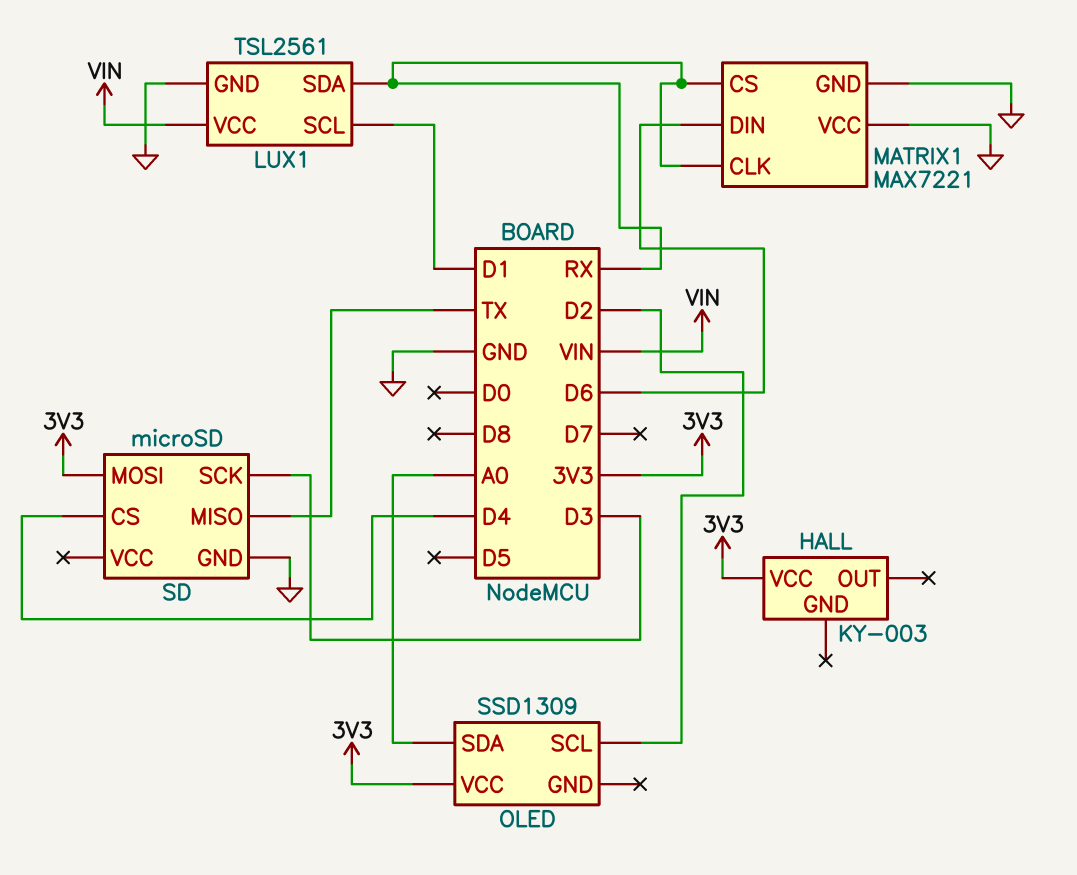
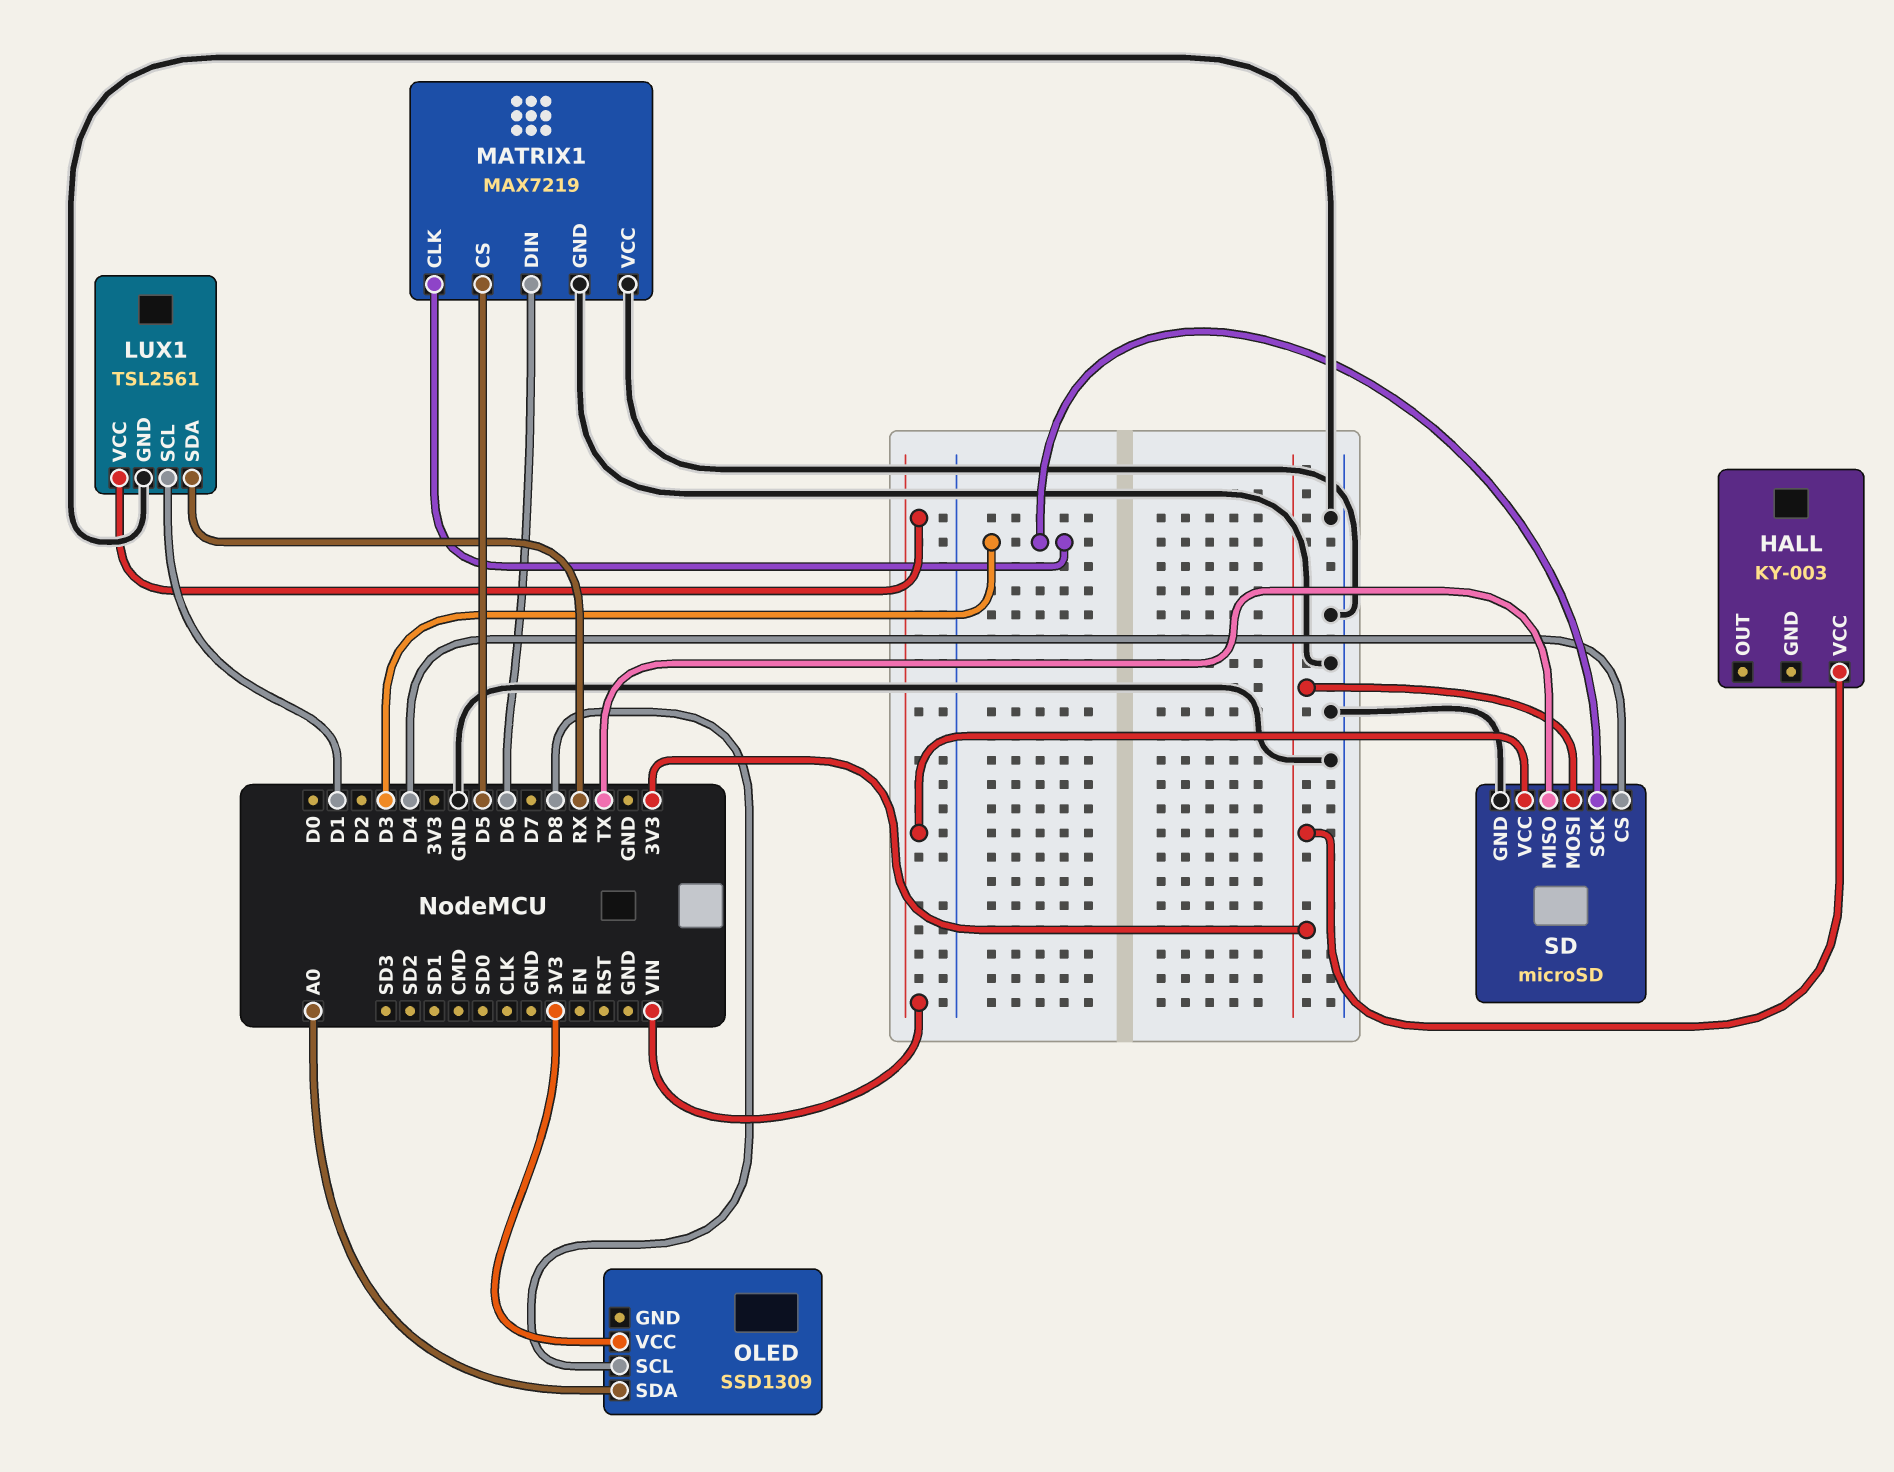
MATRIX1: MAX7221 -> MAX7219
MATRIX1 pin CLK: RX -> D3
MATRIX1 pin CS: RX -> D5
OLED pin SCL: D2 -> D8
SD pin VCC: none -> VIN

